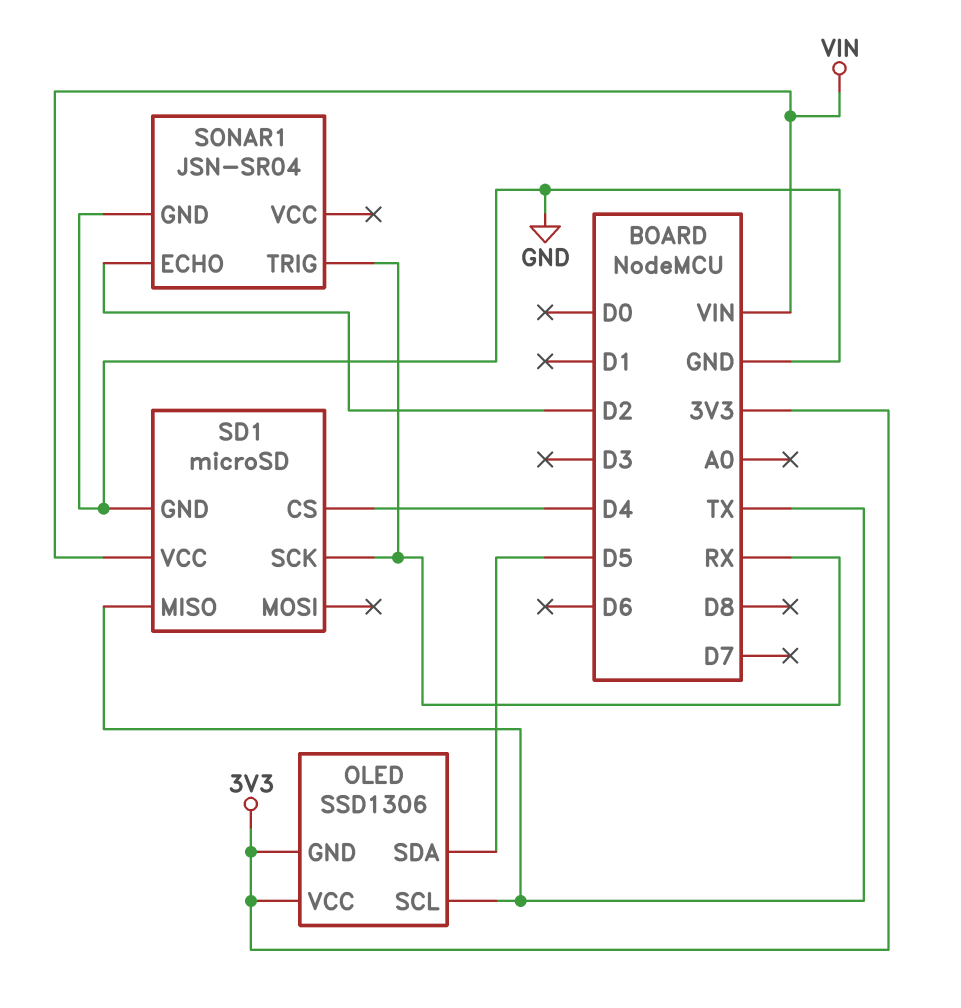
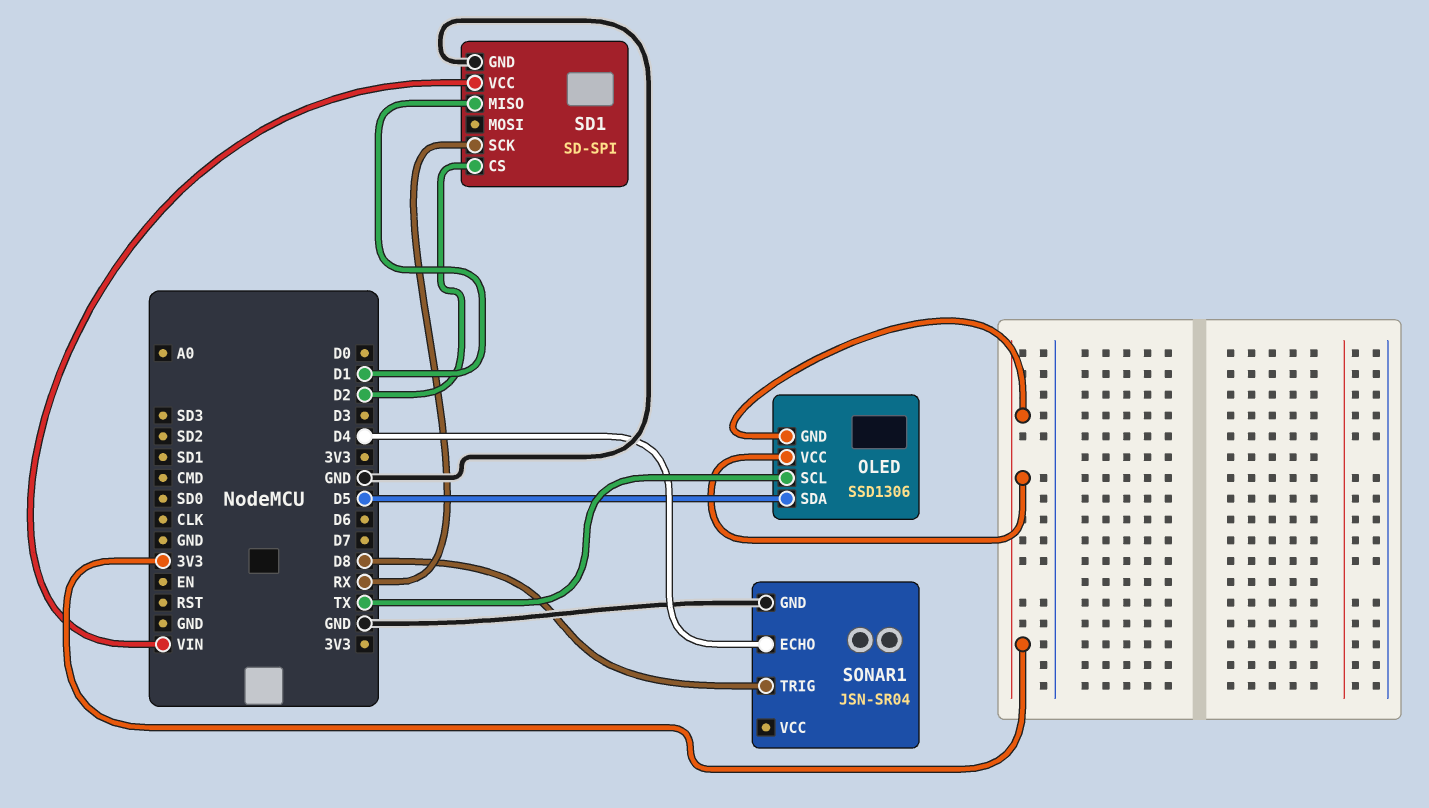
SD1: microSD -> SD-SPI
SD1 pin CS: D4 -> D2
SD1 pin MISO: TX -> D1
SONAR1 pin ECHO: D2 -> D4
SONAR1 pin TRIG: RX -> D8

